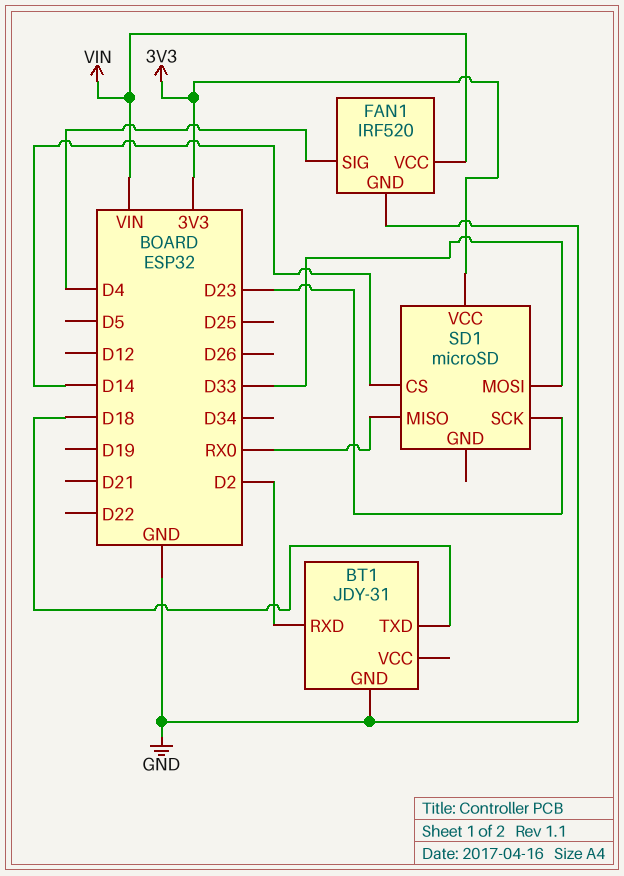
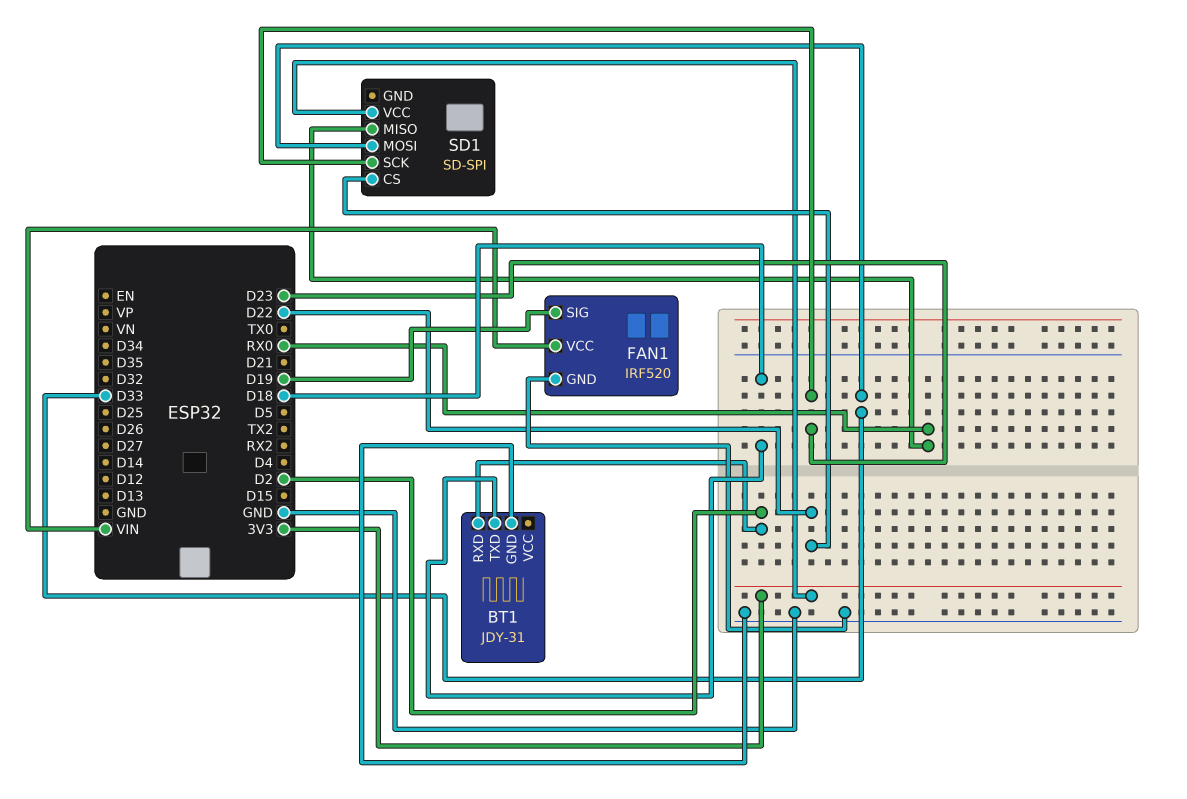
FAN1 pin SIG: D4 -> D19
SD1: microSD -> SD-SPI
SD1 pin CS: D14 -> D22

